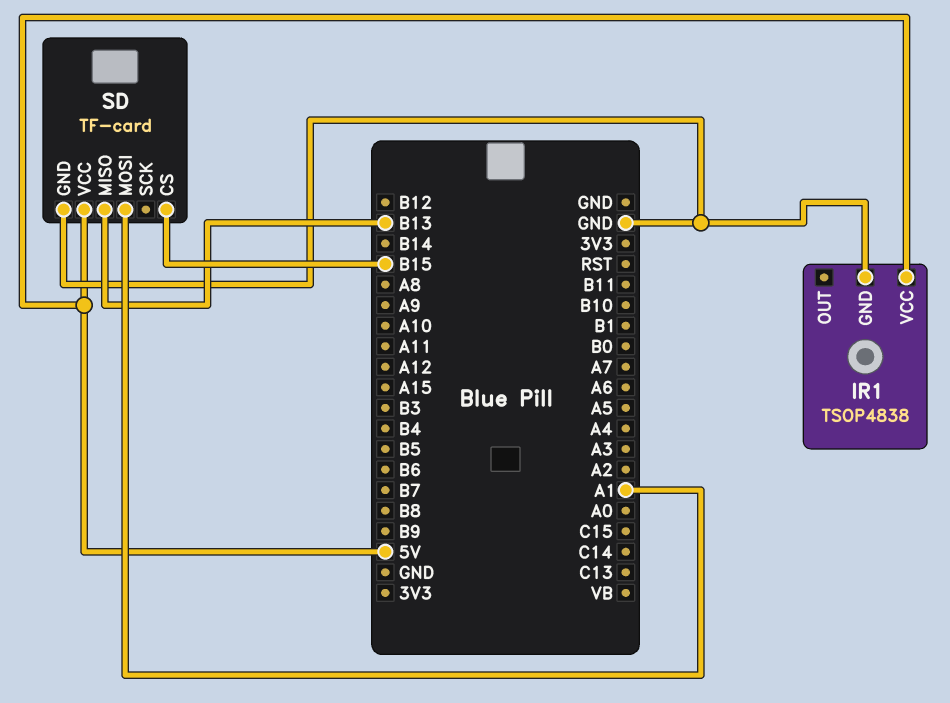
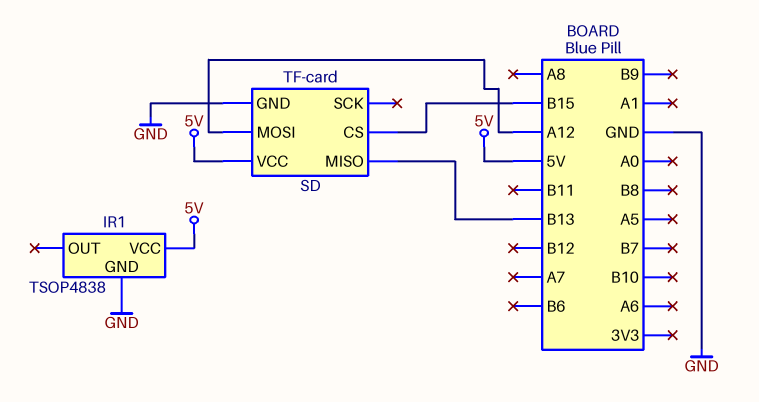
SD pin MOSI: A1 -> A12

